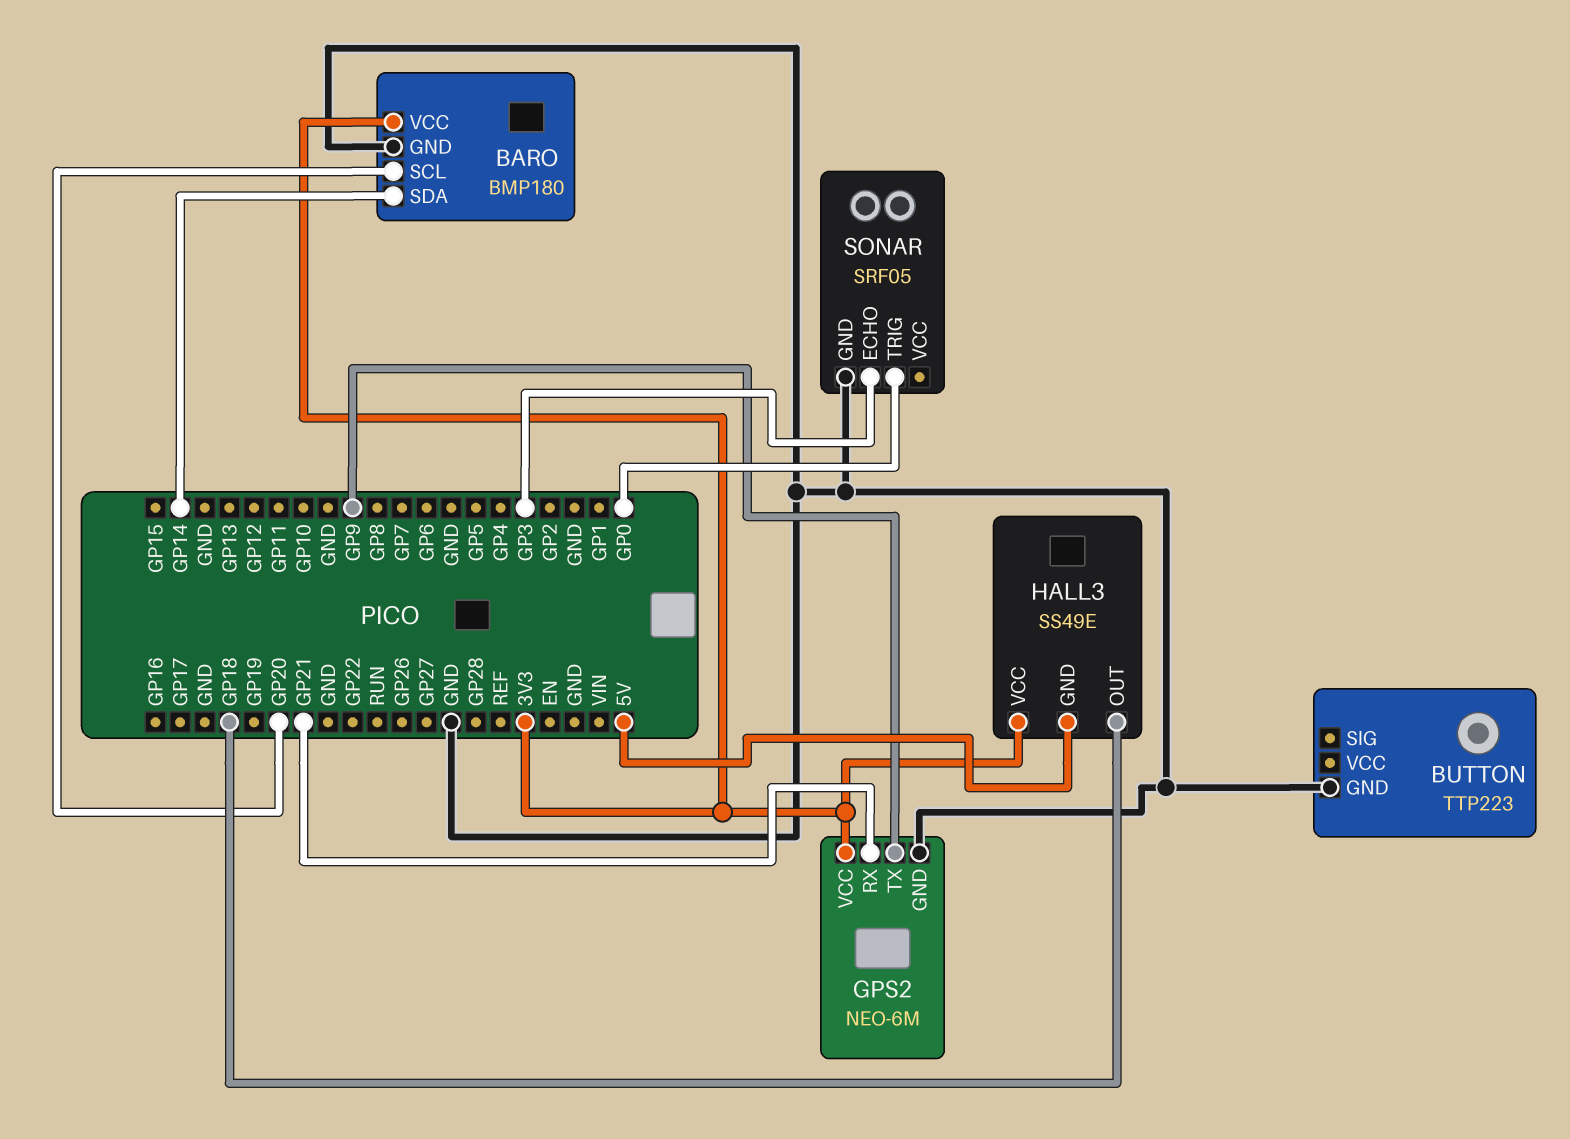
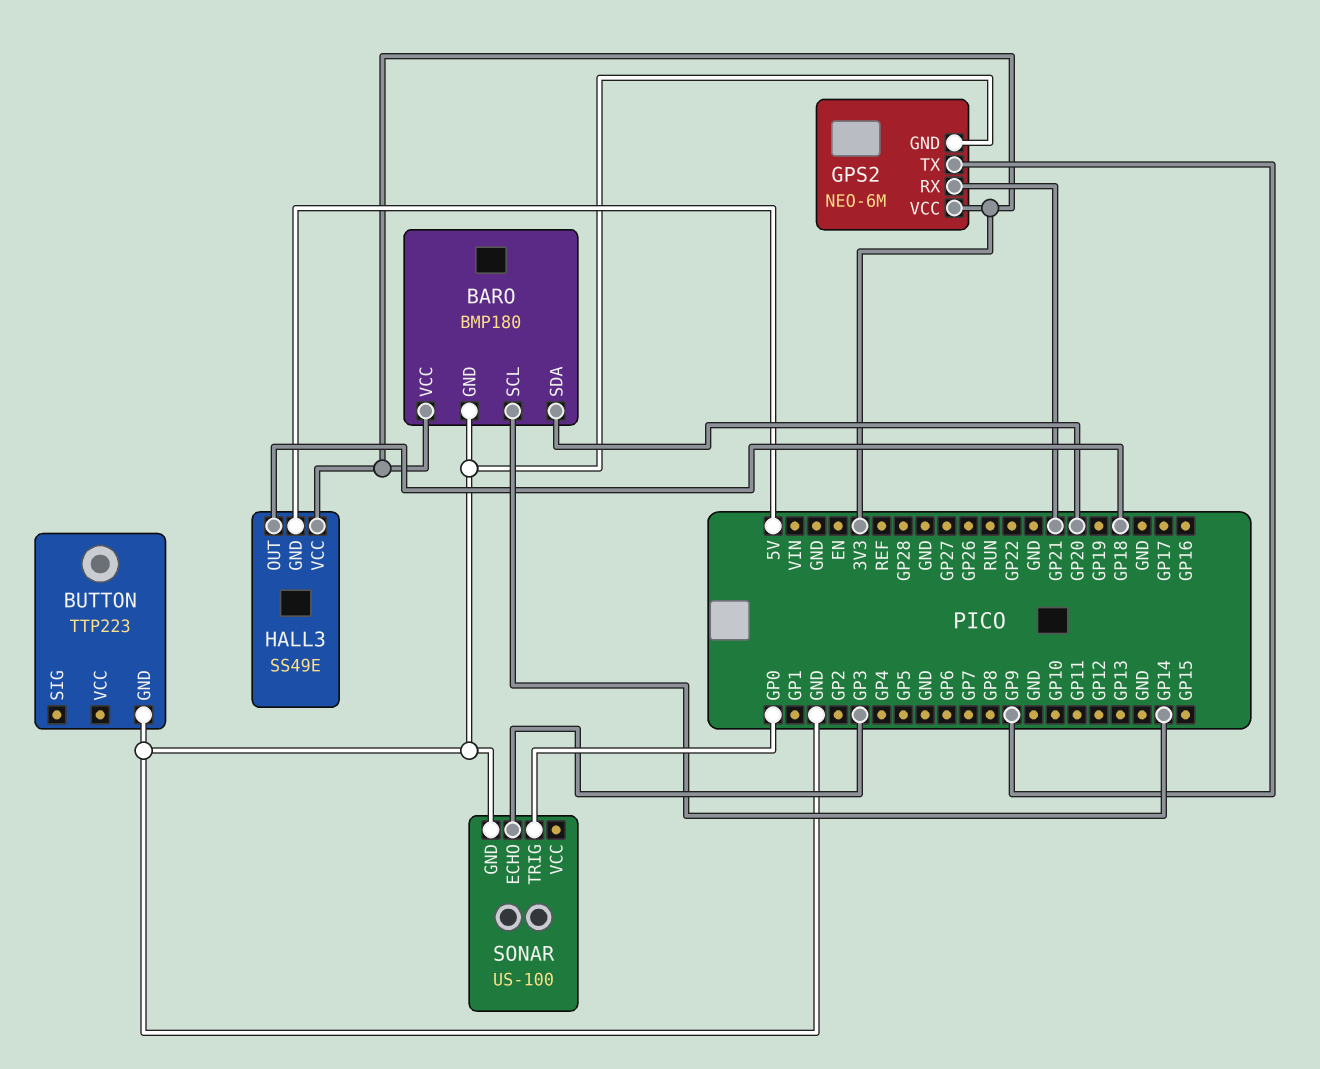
BARO pin SCL: GP20 -> GP14
BARO pin SDA: GP14 -> GP20
SONAR: SRF05 -> US-100

